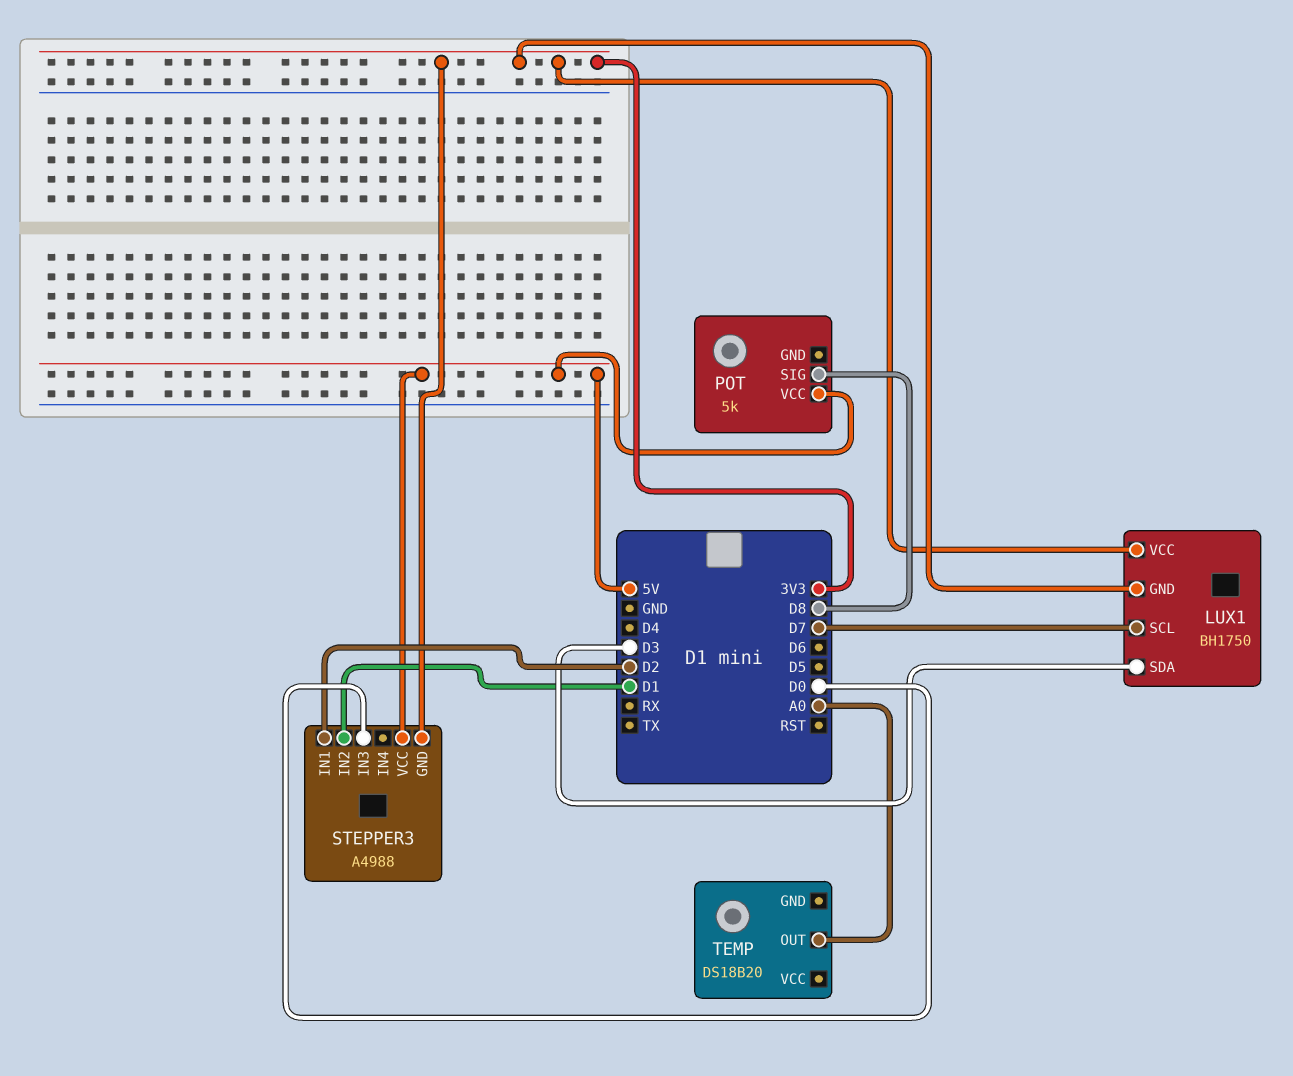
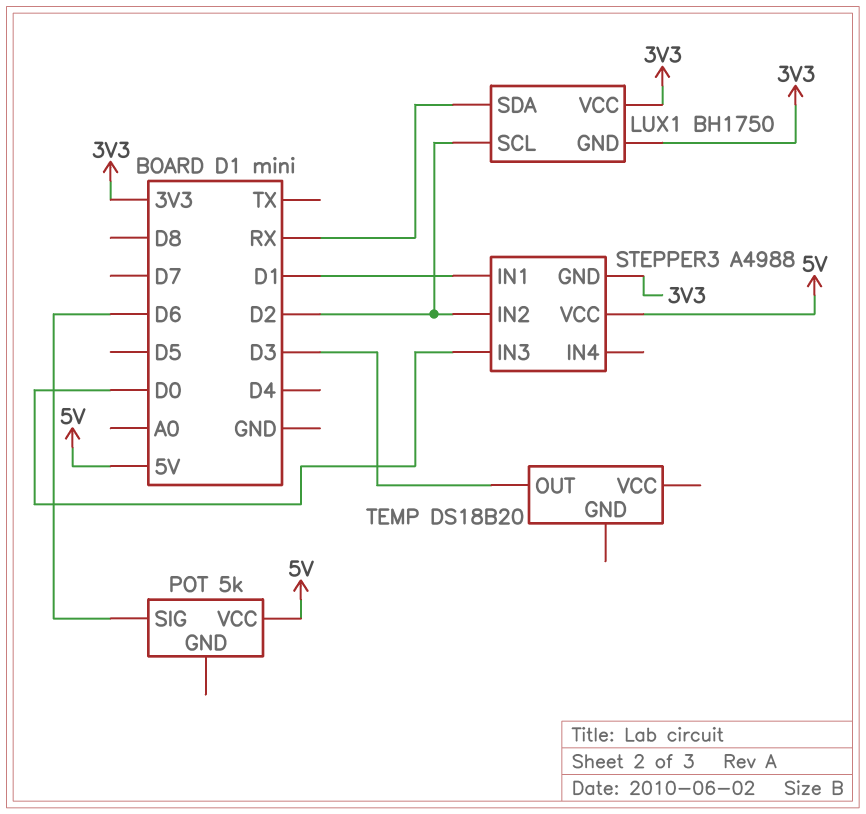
LUX1 pin SCL: D7 -> D2
LUX1 pin SDA: D3 -> RX
POT pin SIG: D8 -> D6
STEPPER3 pin IN1: D2 -> D1
STEPPER3 pin IN2: D1 -> D2
TEMP pin OUT: A0 -> D3

